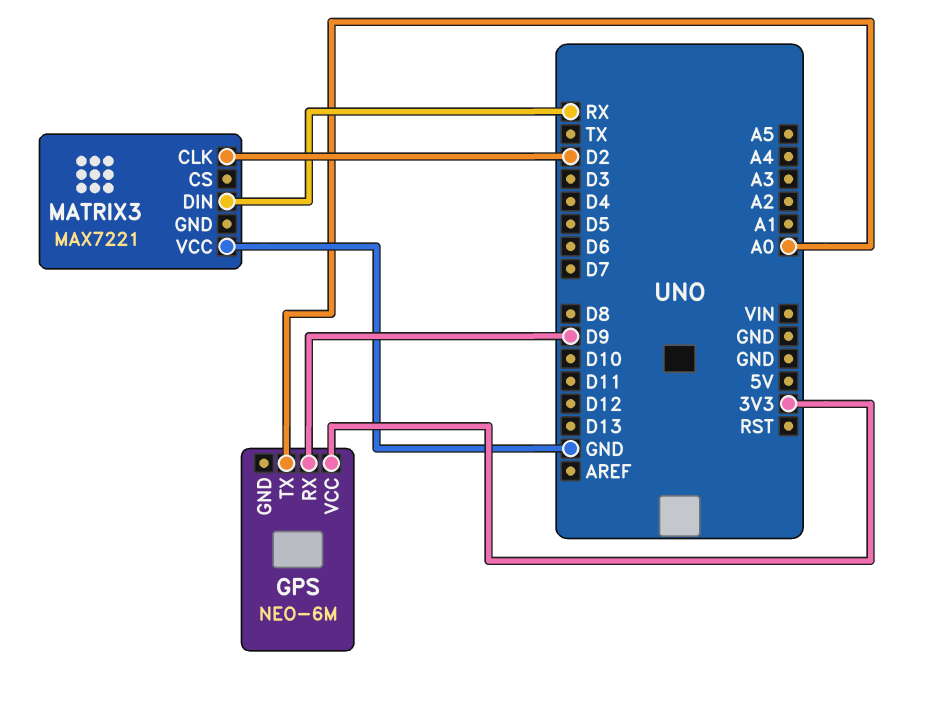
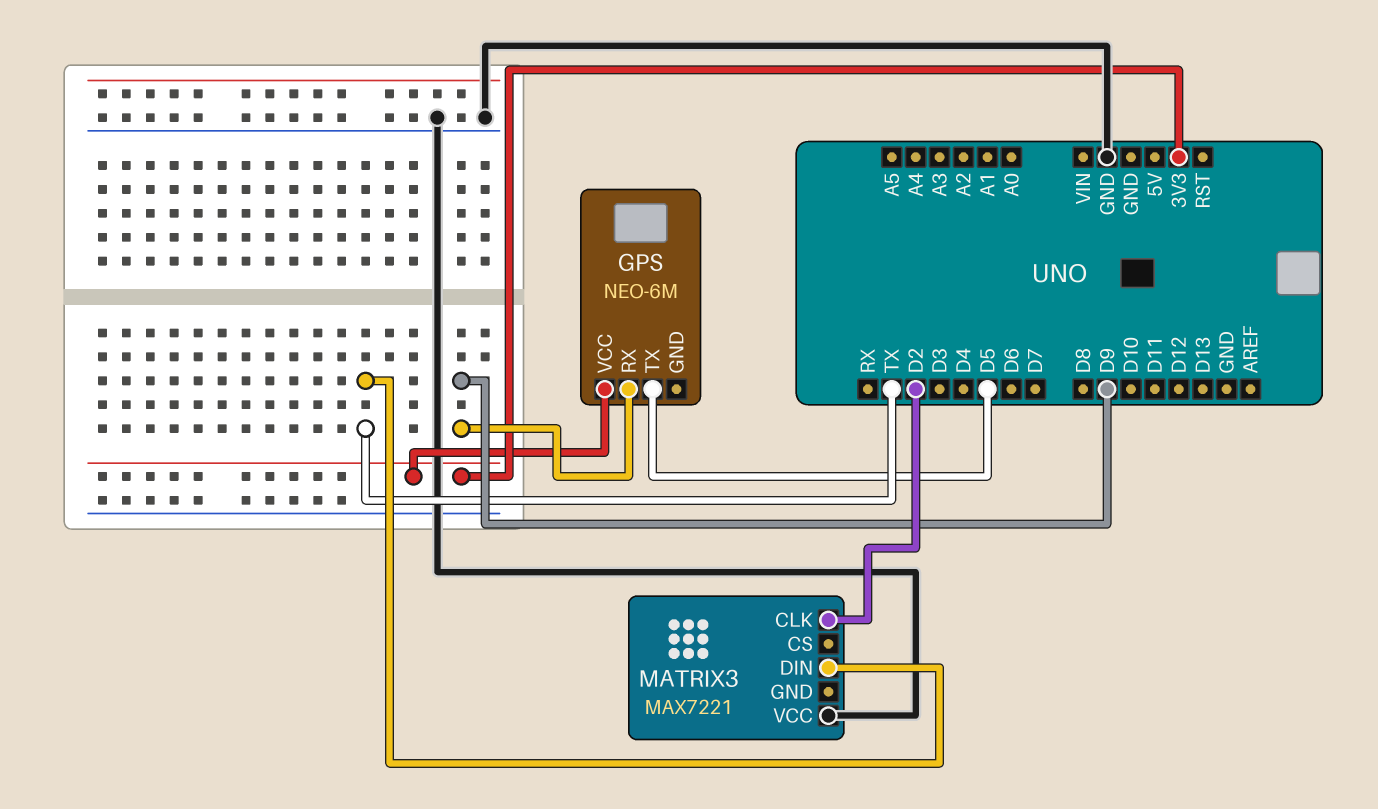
GPS pin TX: A0 -> D5
MATRIX3 pin DIN: RX -> TX

